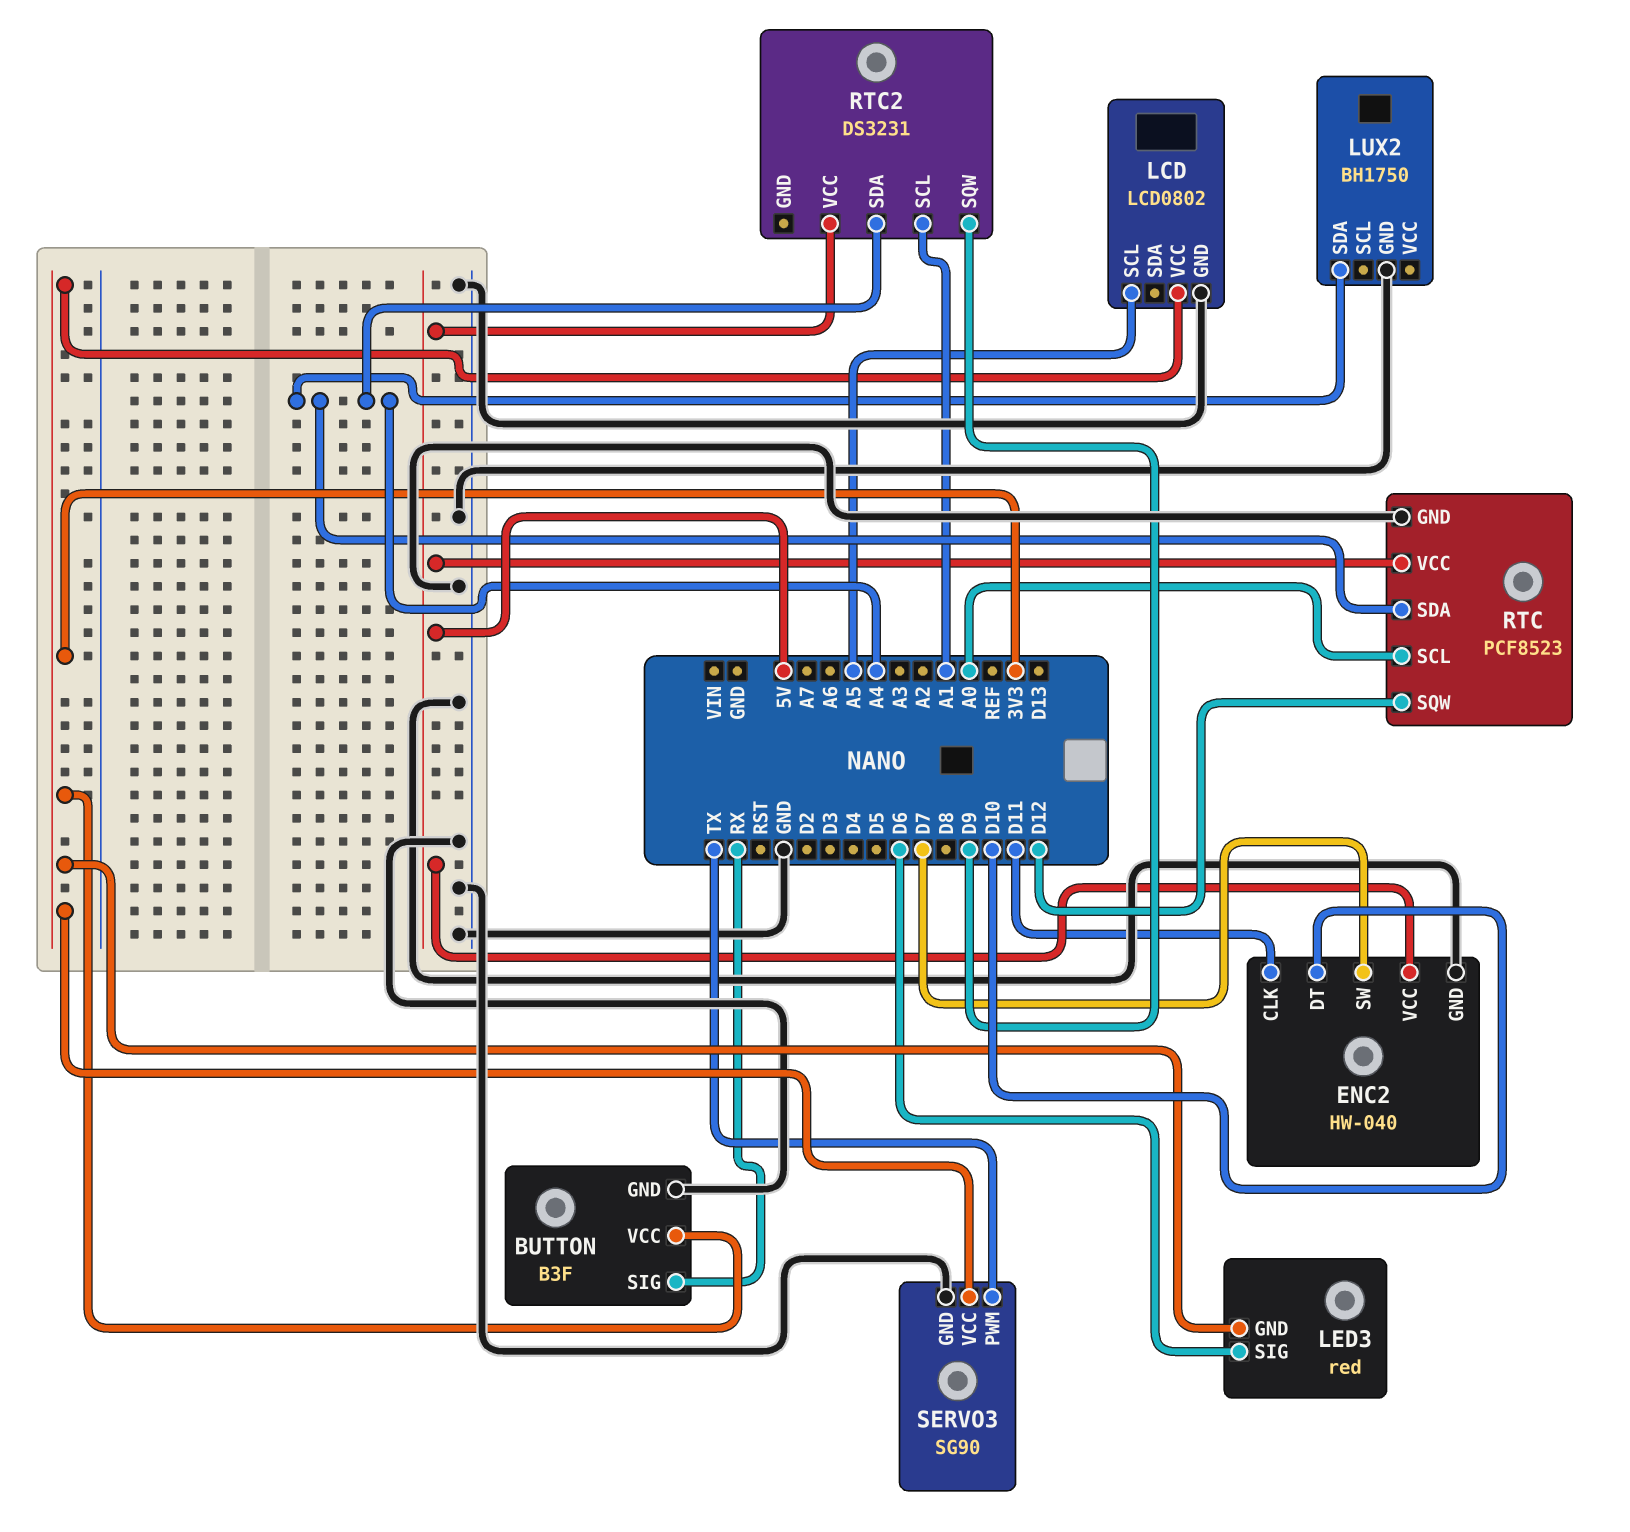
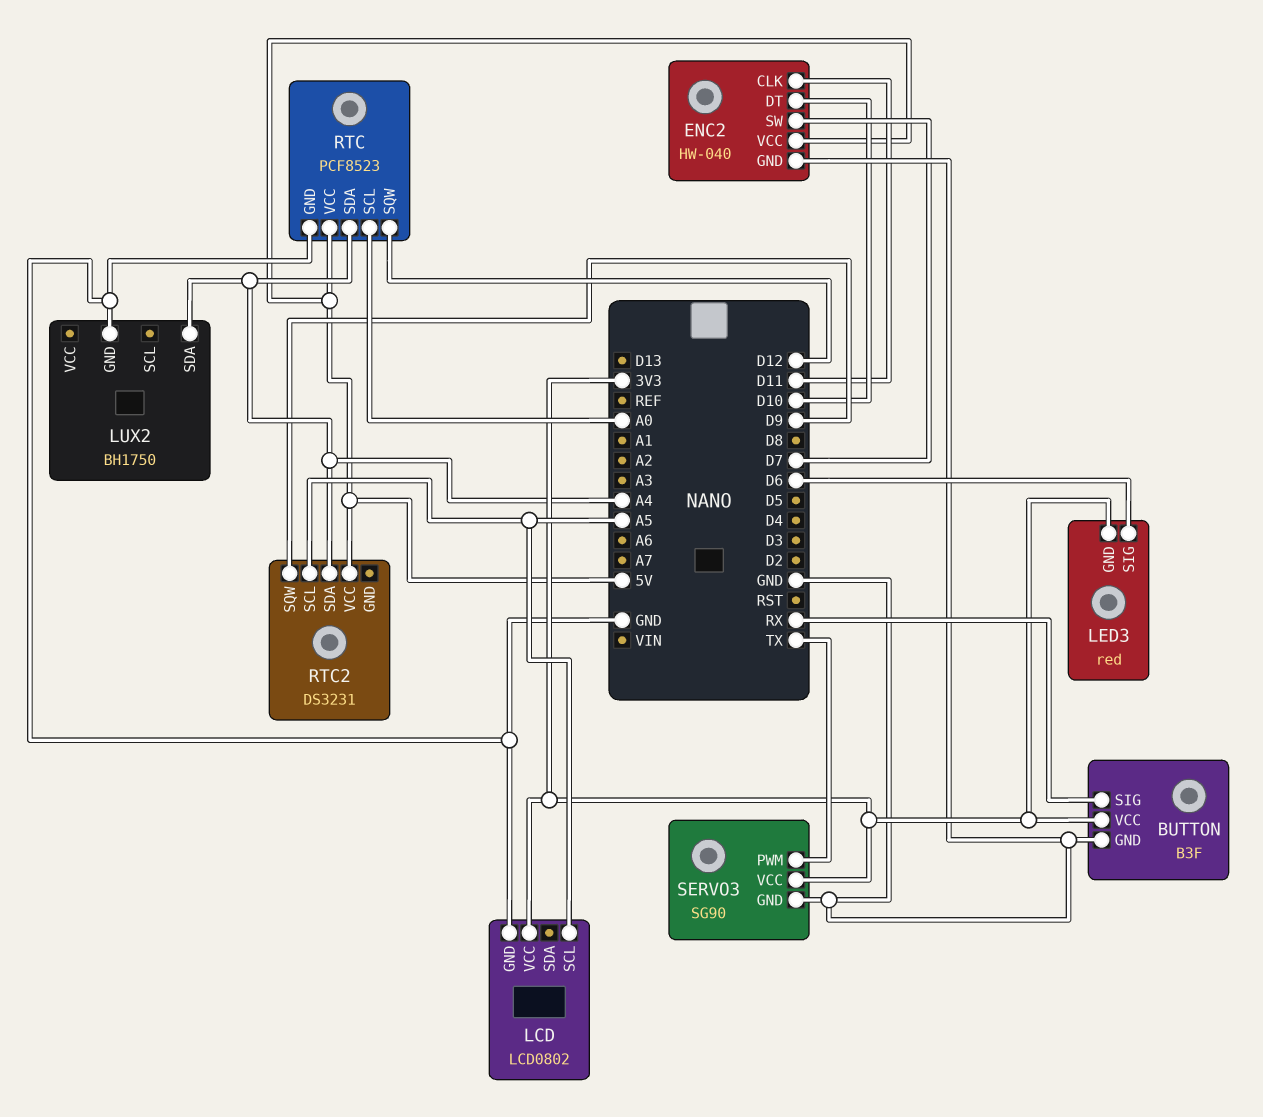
RTC2 pin SCL: A1 -> A5

